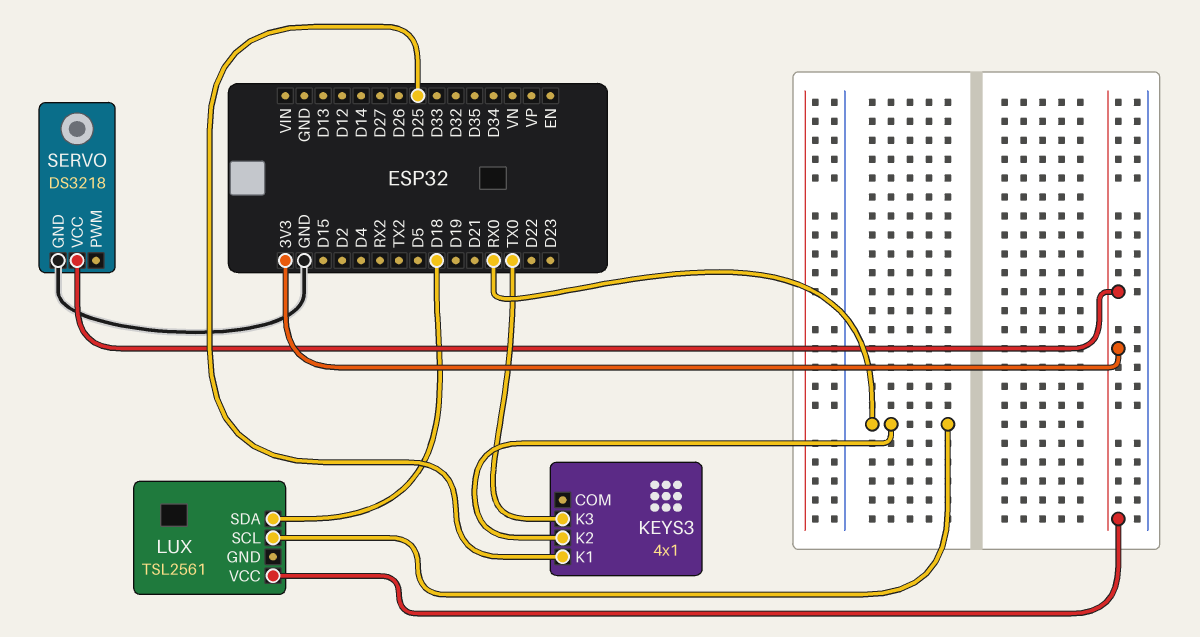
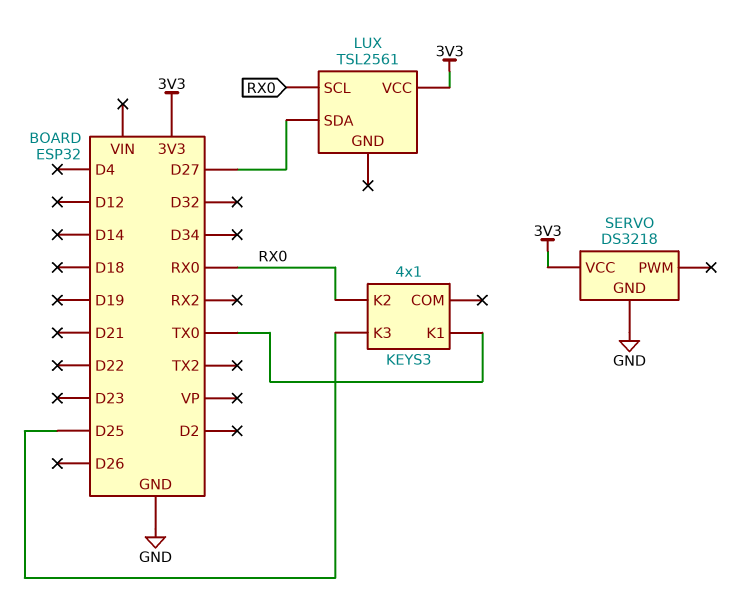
KEYS3 pin K1: D25 -> TX0
KEYS3 pin K3: TX0 -> D25
LUX pin SDA: D18 -> D27

